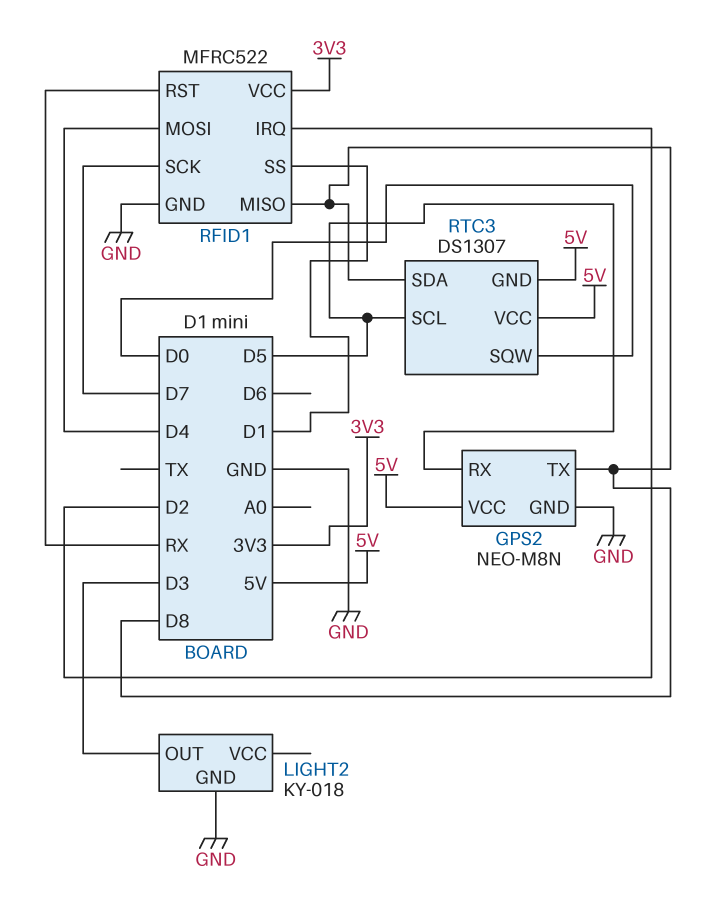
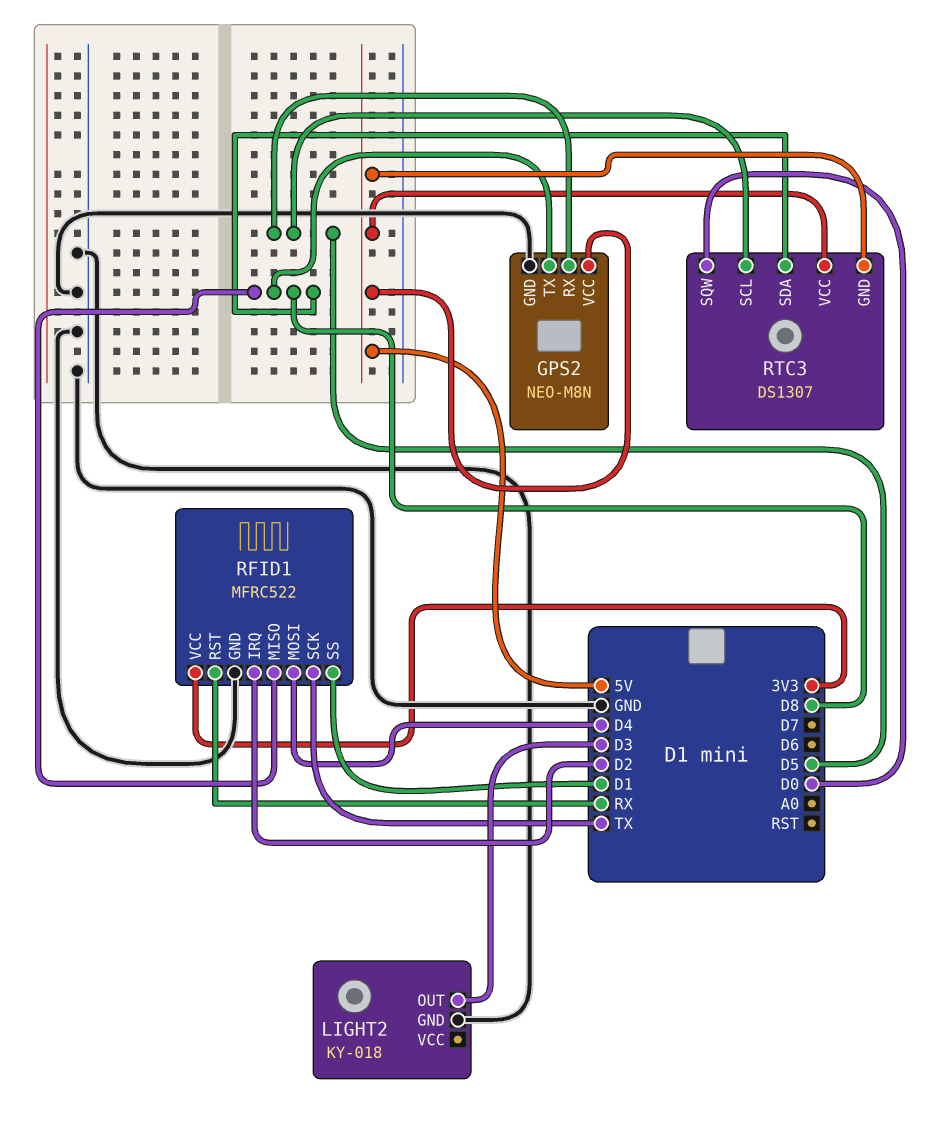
RFID1 pin SCK: D7 -> TX

